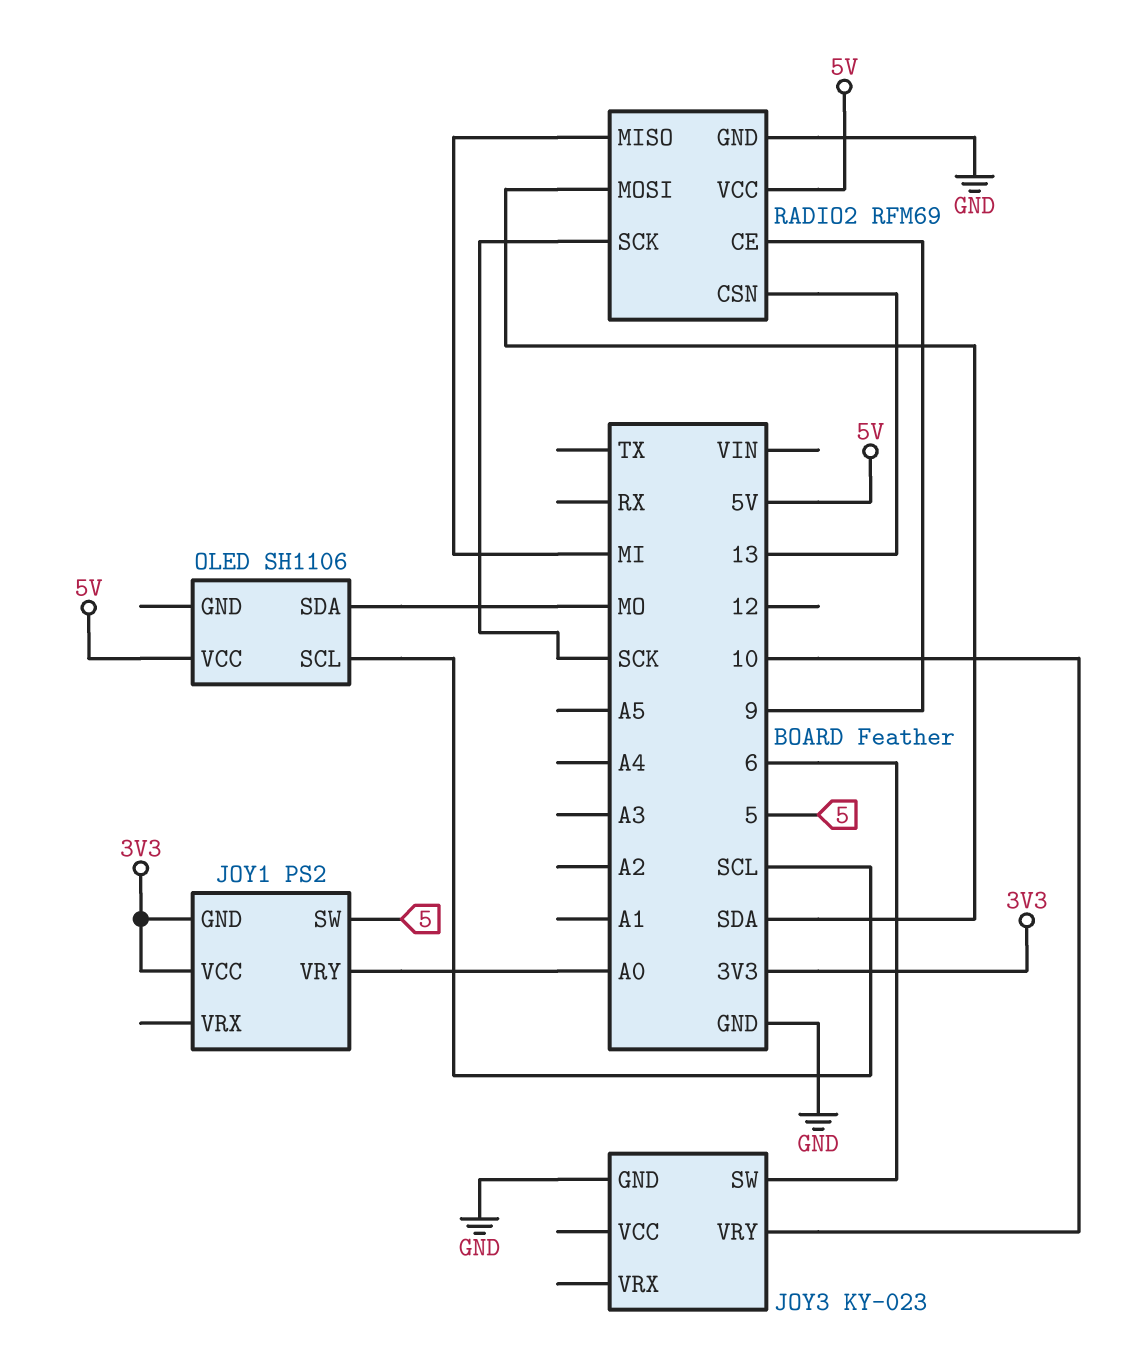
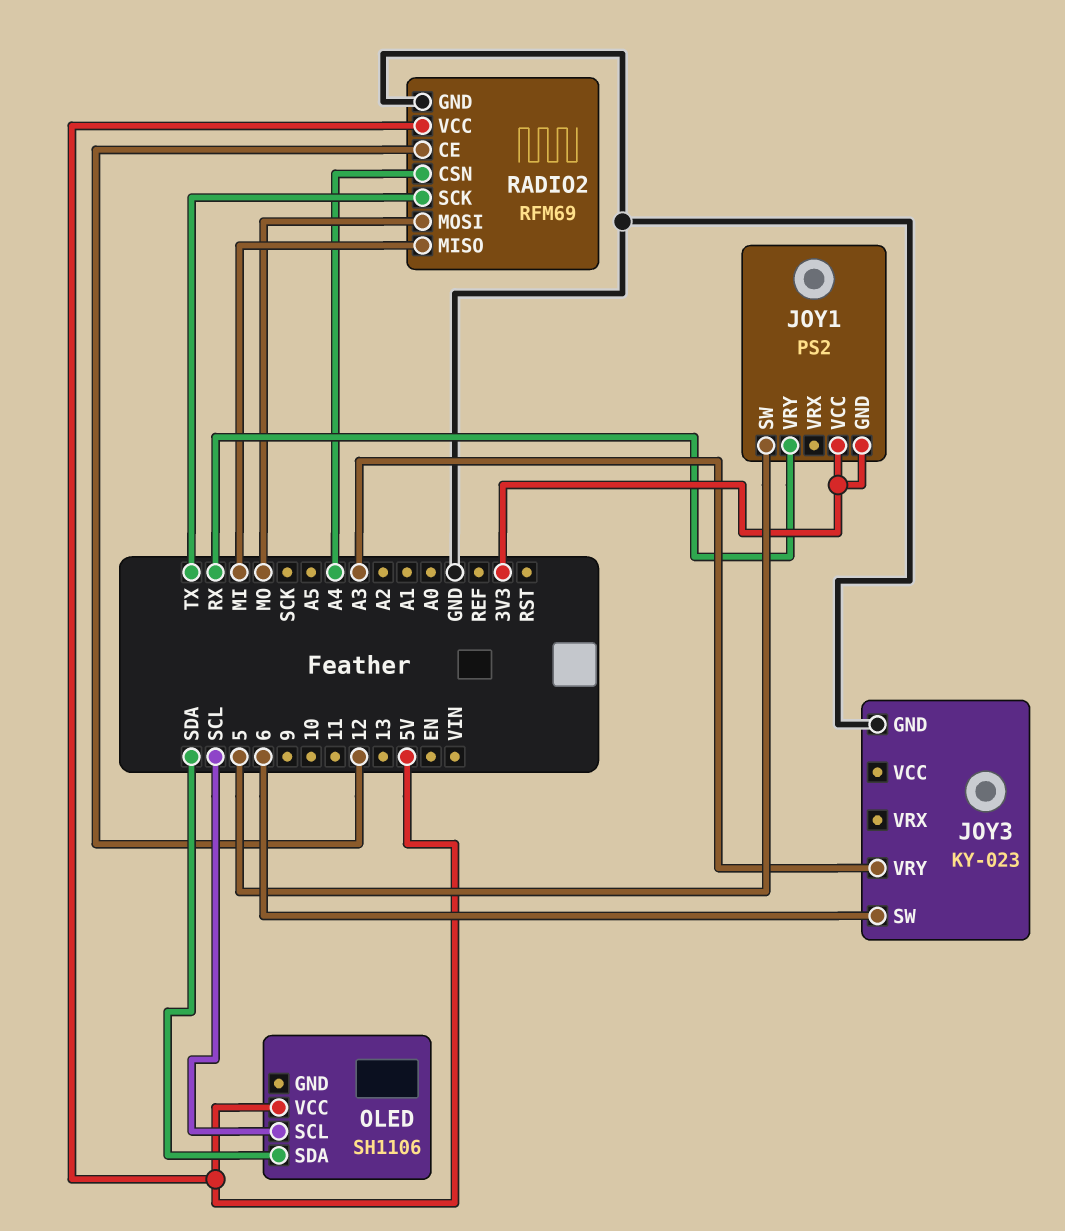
JOY1 pin VRY: A0 -> RX
JOY3 pin VRY: 10 -> A3
OLED pin SDA: MO -> SDA
RADIO2 pin CE: 9 -> 12
RADIO2 pin CSN: 13 -> A4
RADIO2 pin MOSI: SDA -> MO
RADIO2 pin SCK: SCK -> TX

